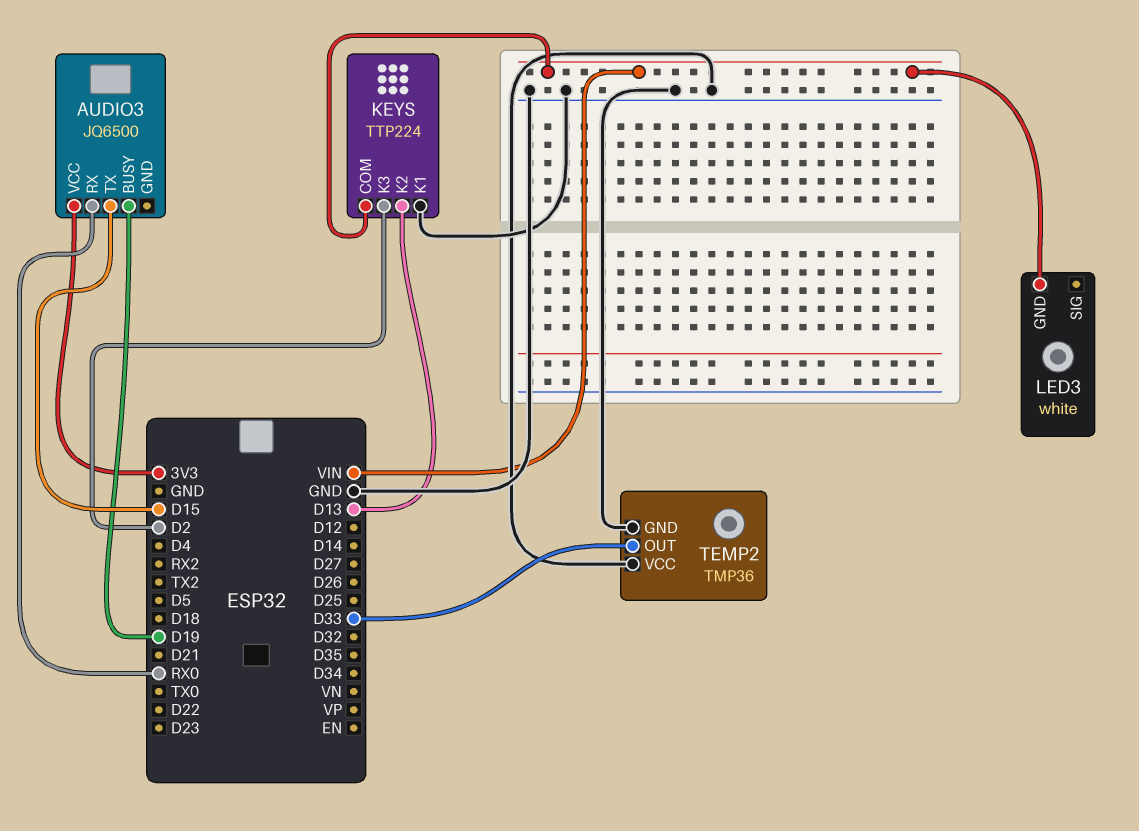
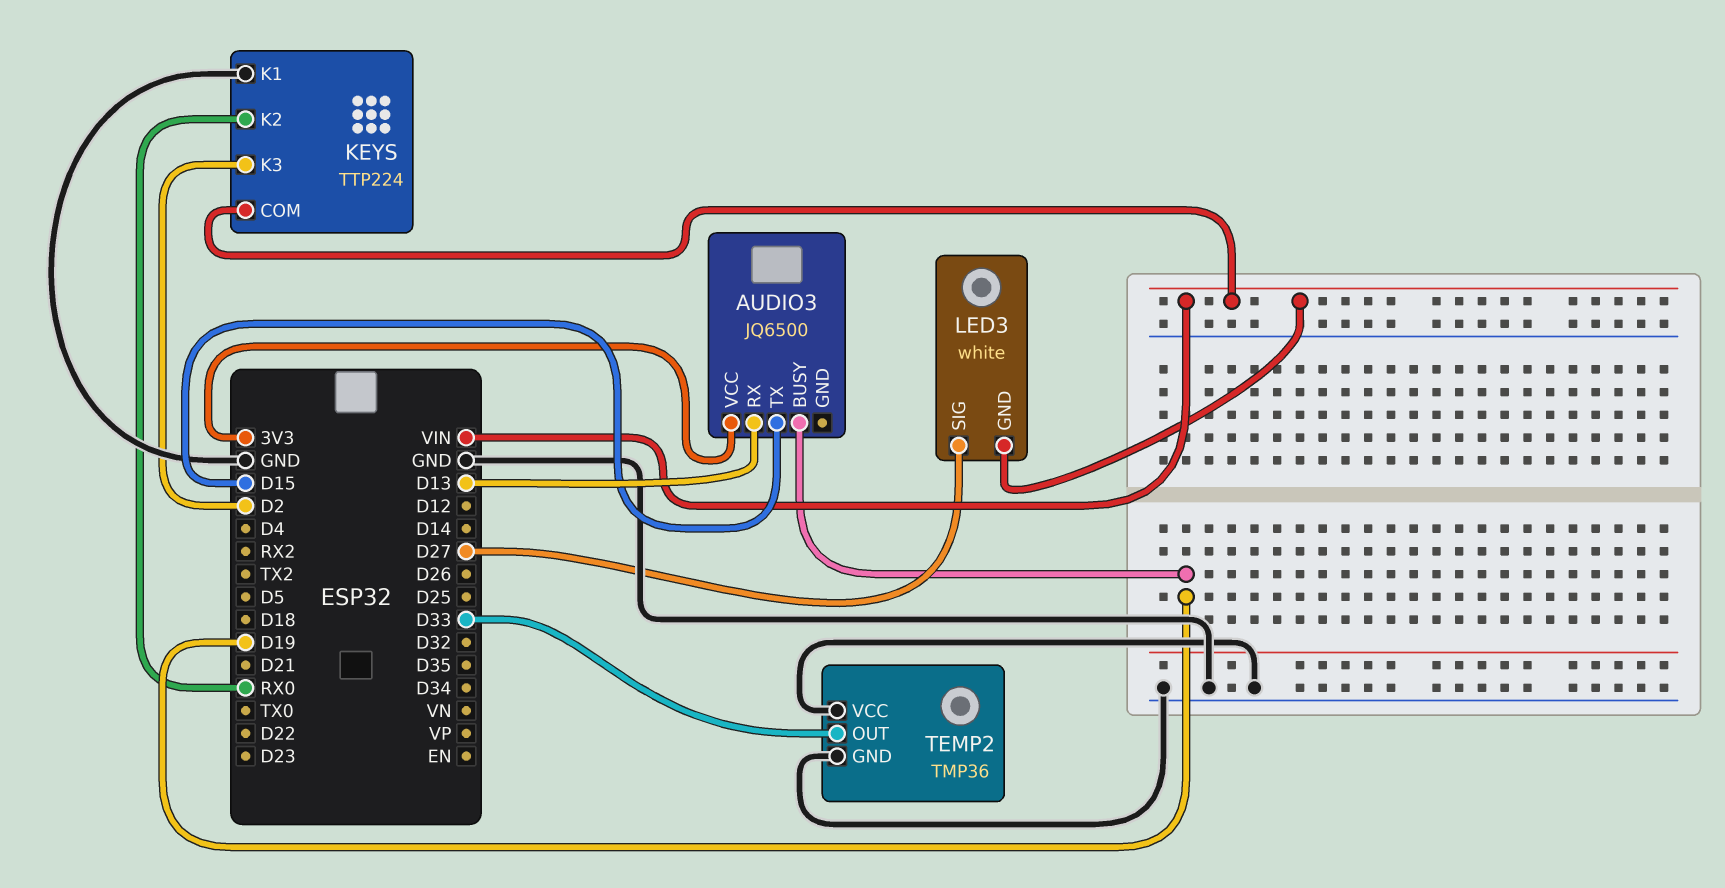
AUDIO3 pin RX: RX0 -> D13
KEYS pin K2: D13 -> RX0
LED3 pin SIG: none -> D27

